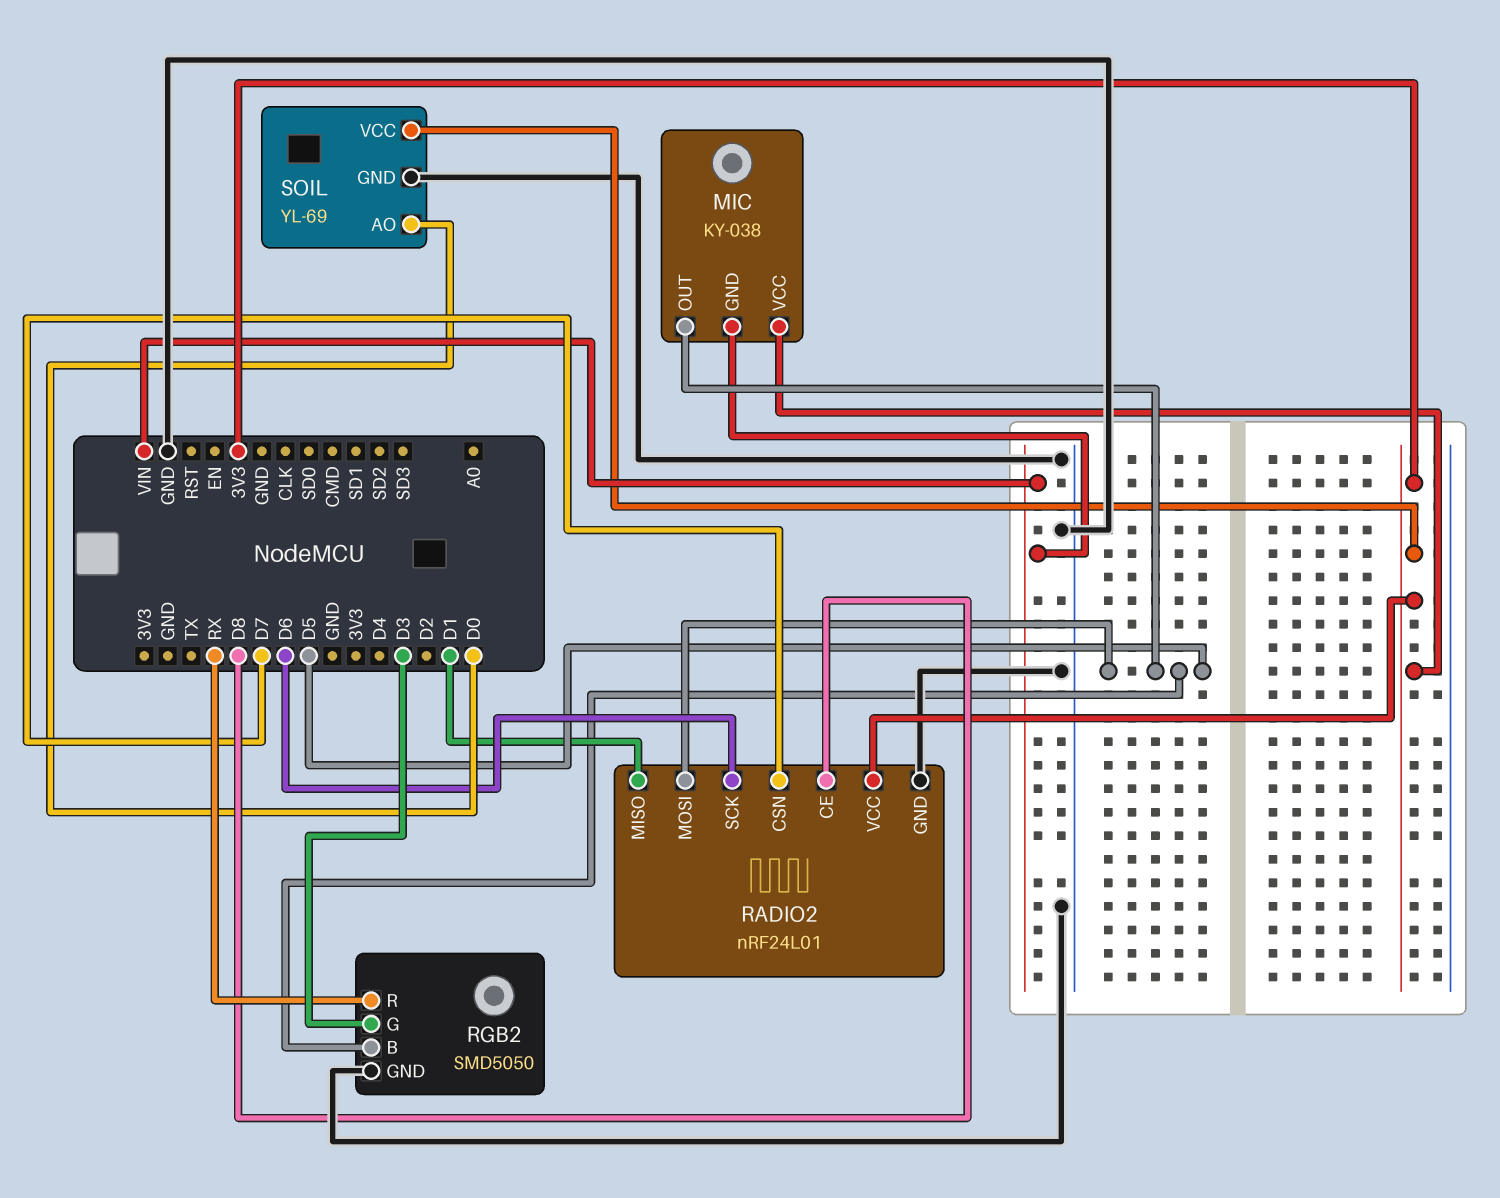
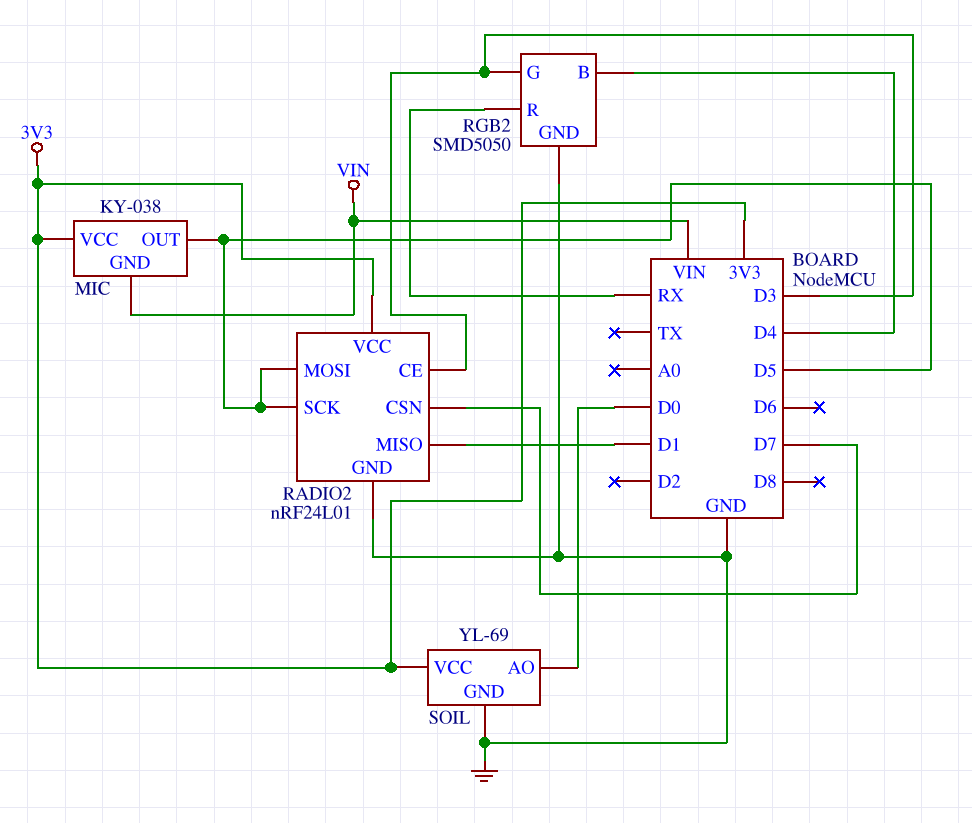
RADIO2 pin CE: D8 -> D3
RADIO2 pin SCK: D6 -> D5
RGB2 pin B: D5 -> D4

